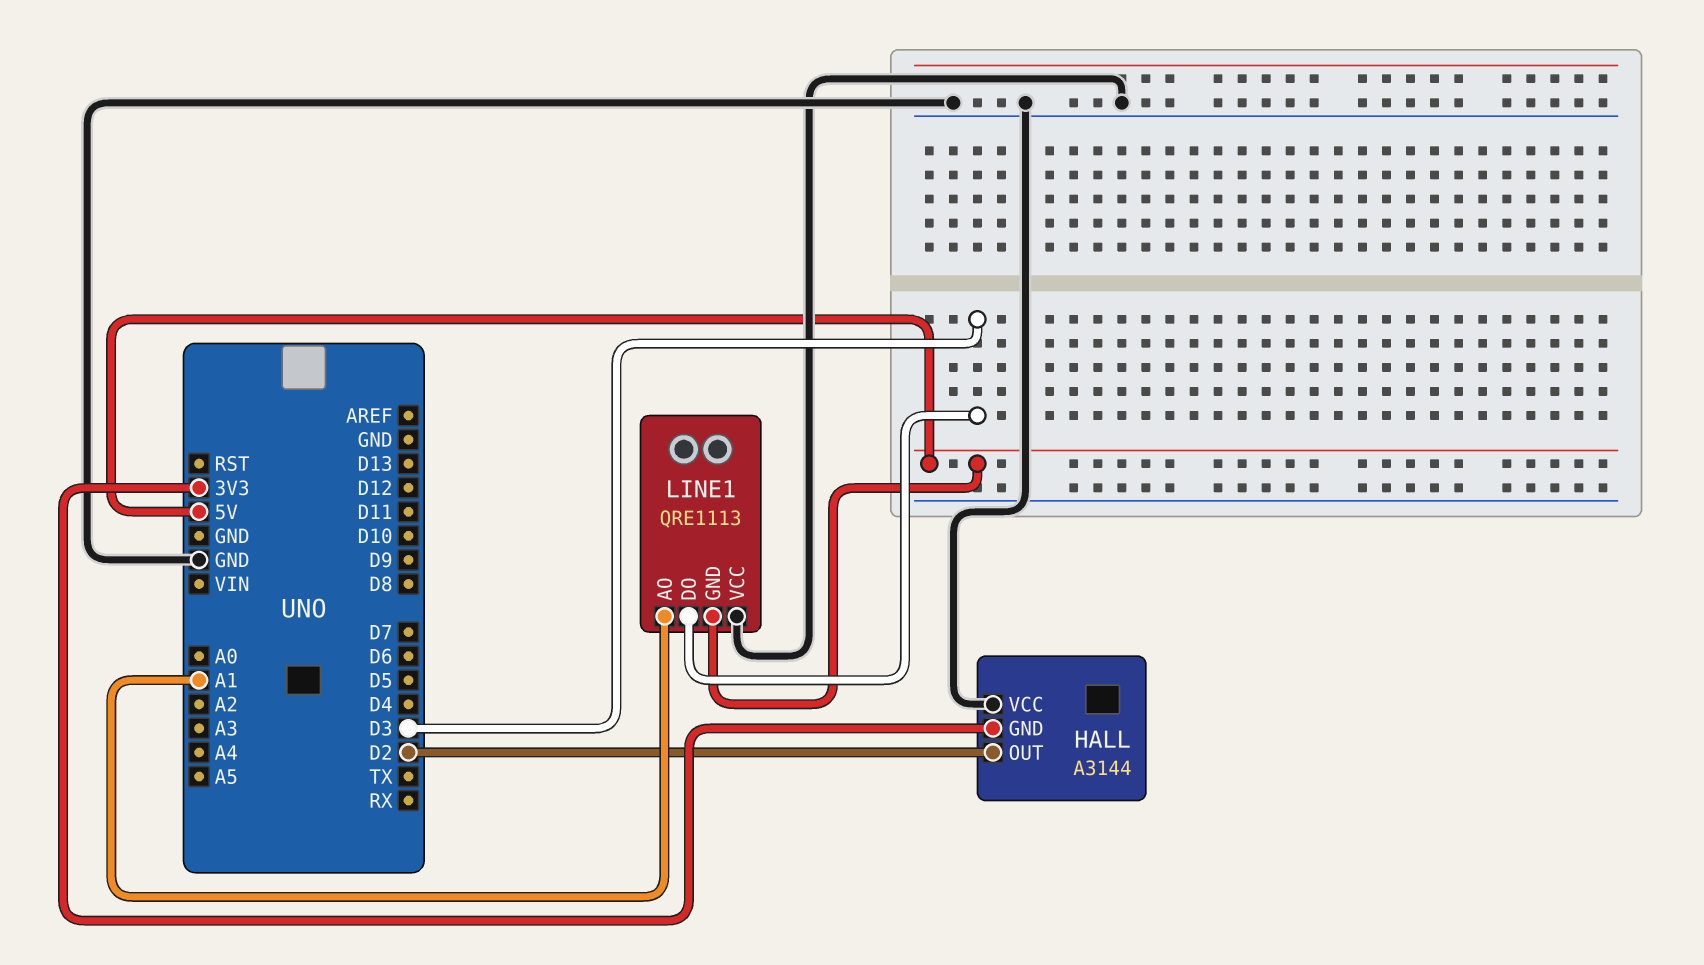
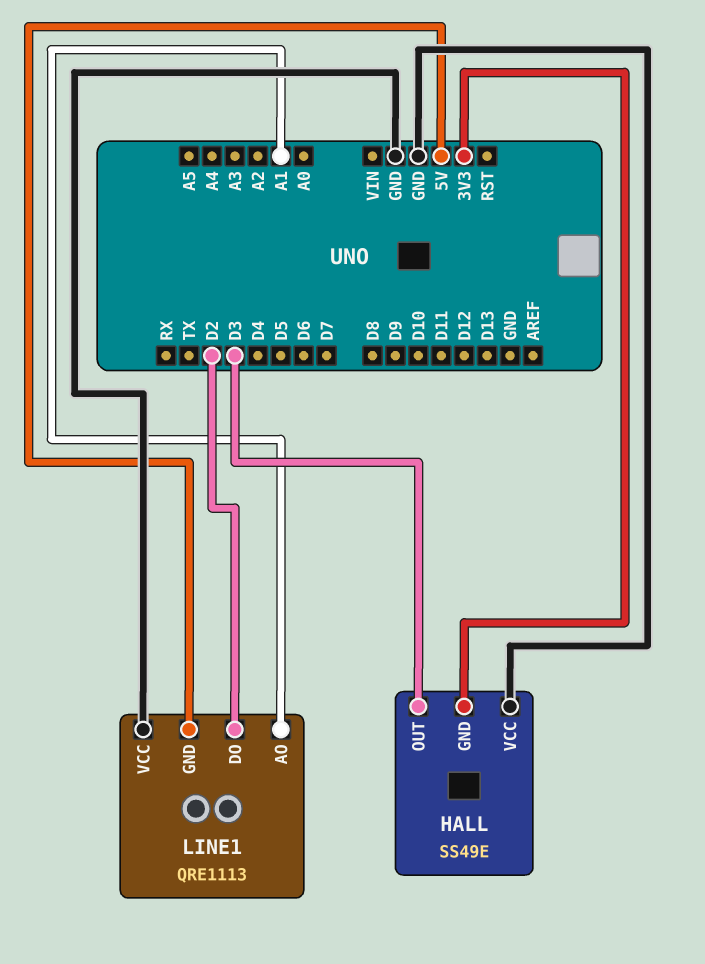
HALL: A3144 -> SS49E
HALL pin OUT: D2 -> D3
LINE1 pin DO: D3 -> D2

